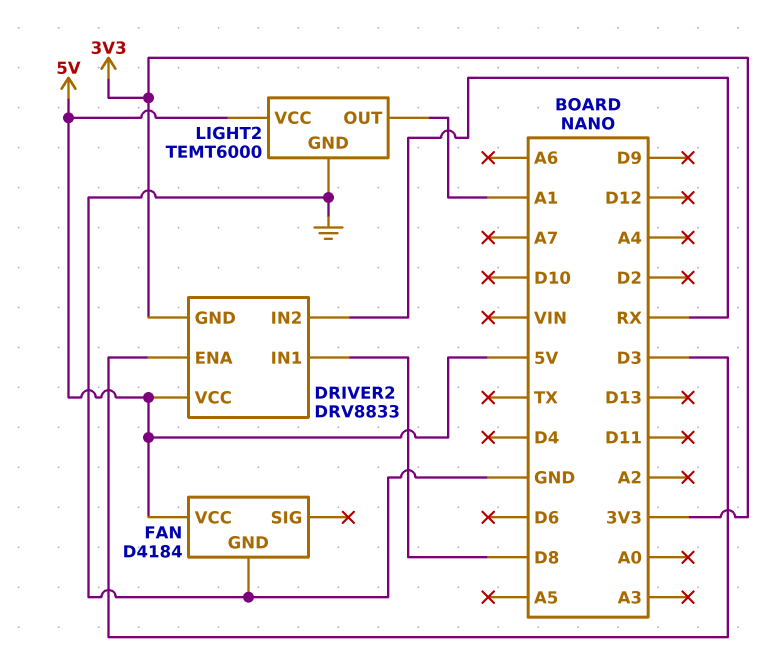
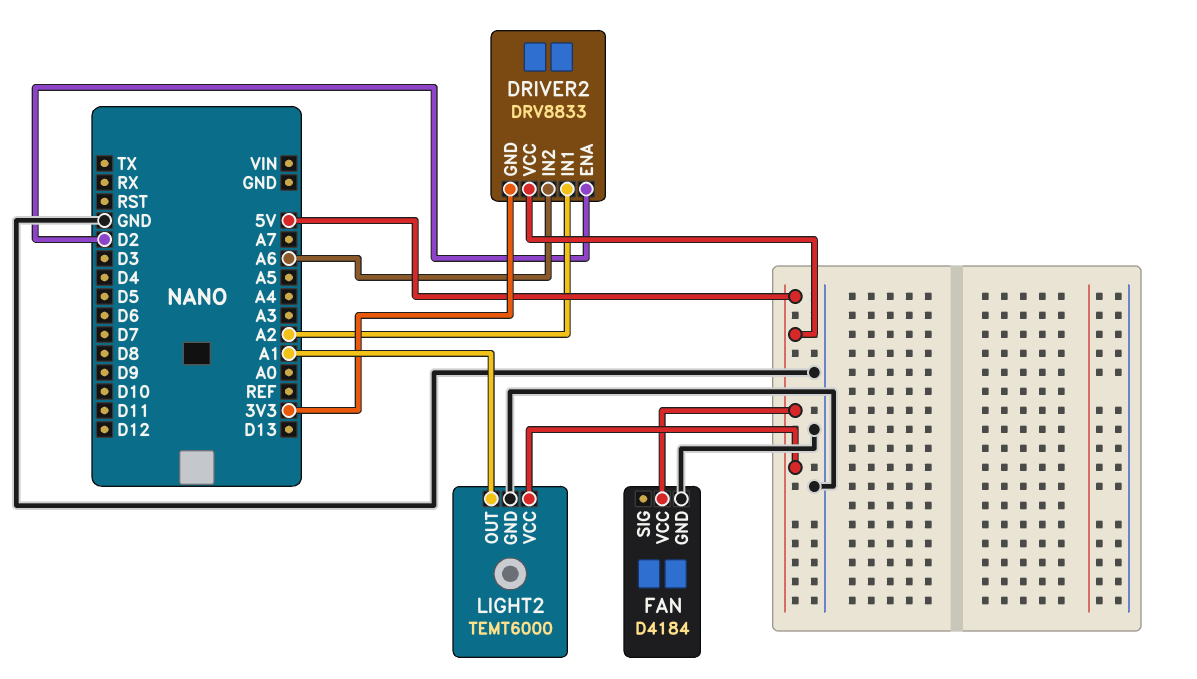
DRIVER2 pin ENA: D3 -> D2
DRIVER2 pin IN1: D8 -> A2
DRIVER2 pin IN2: RX -> A6

